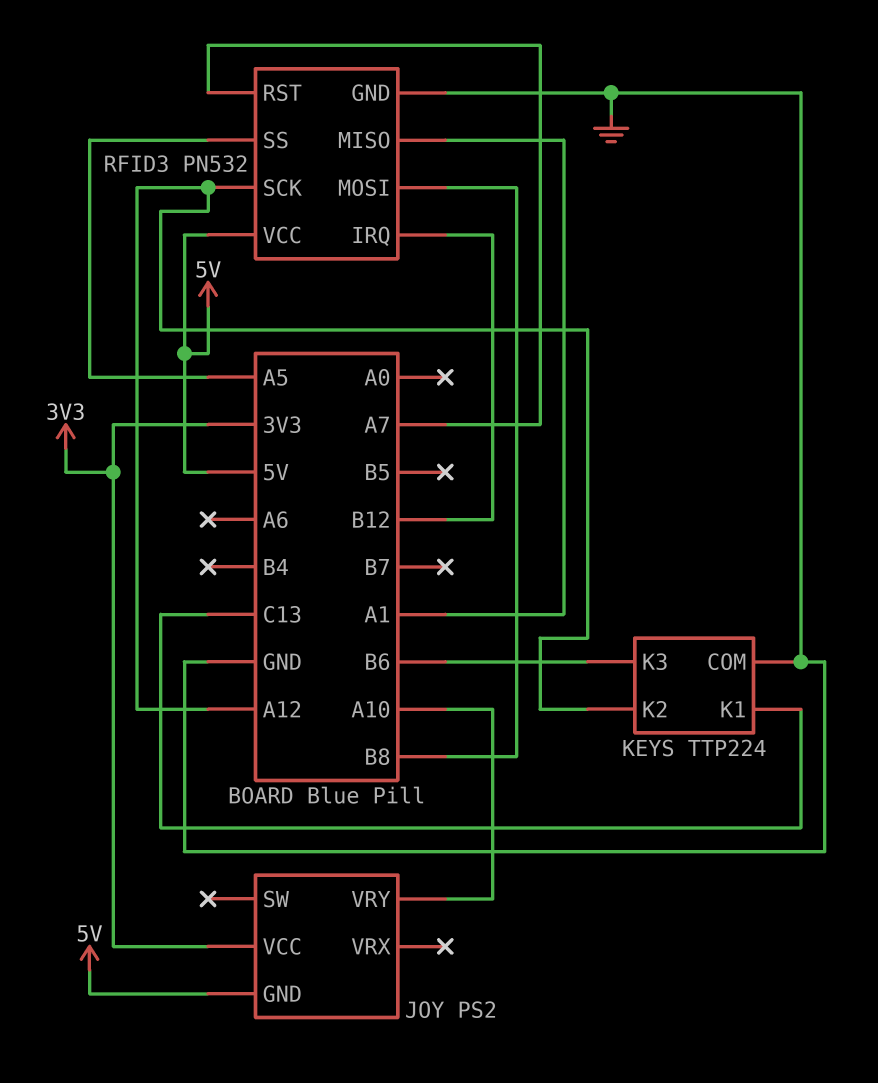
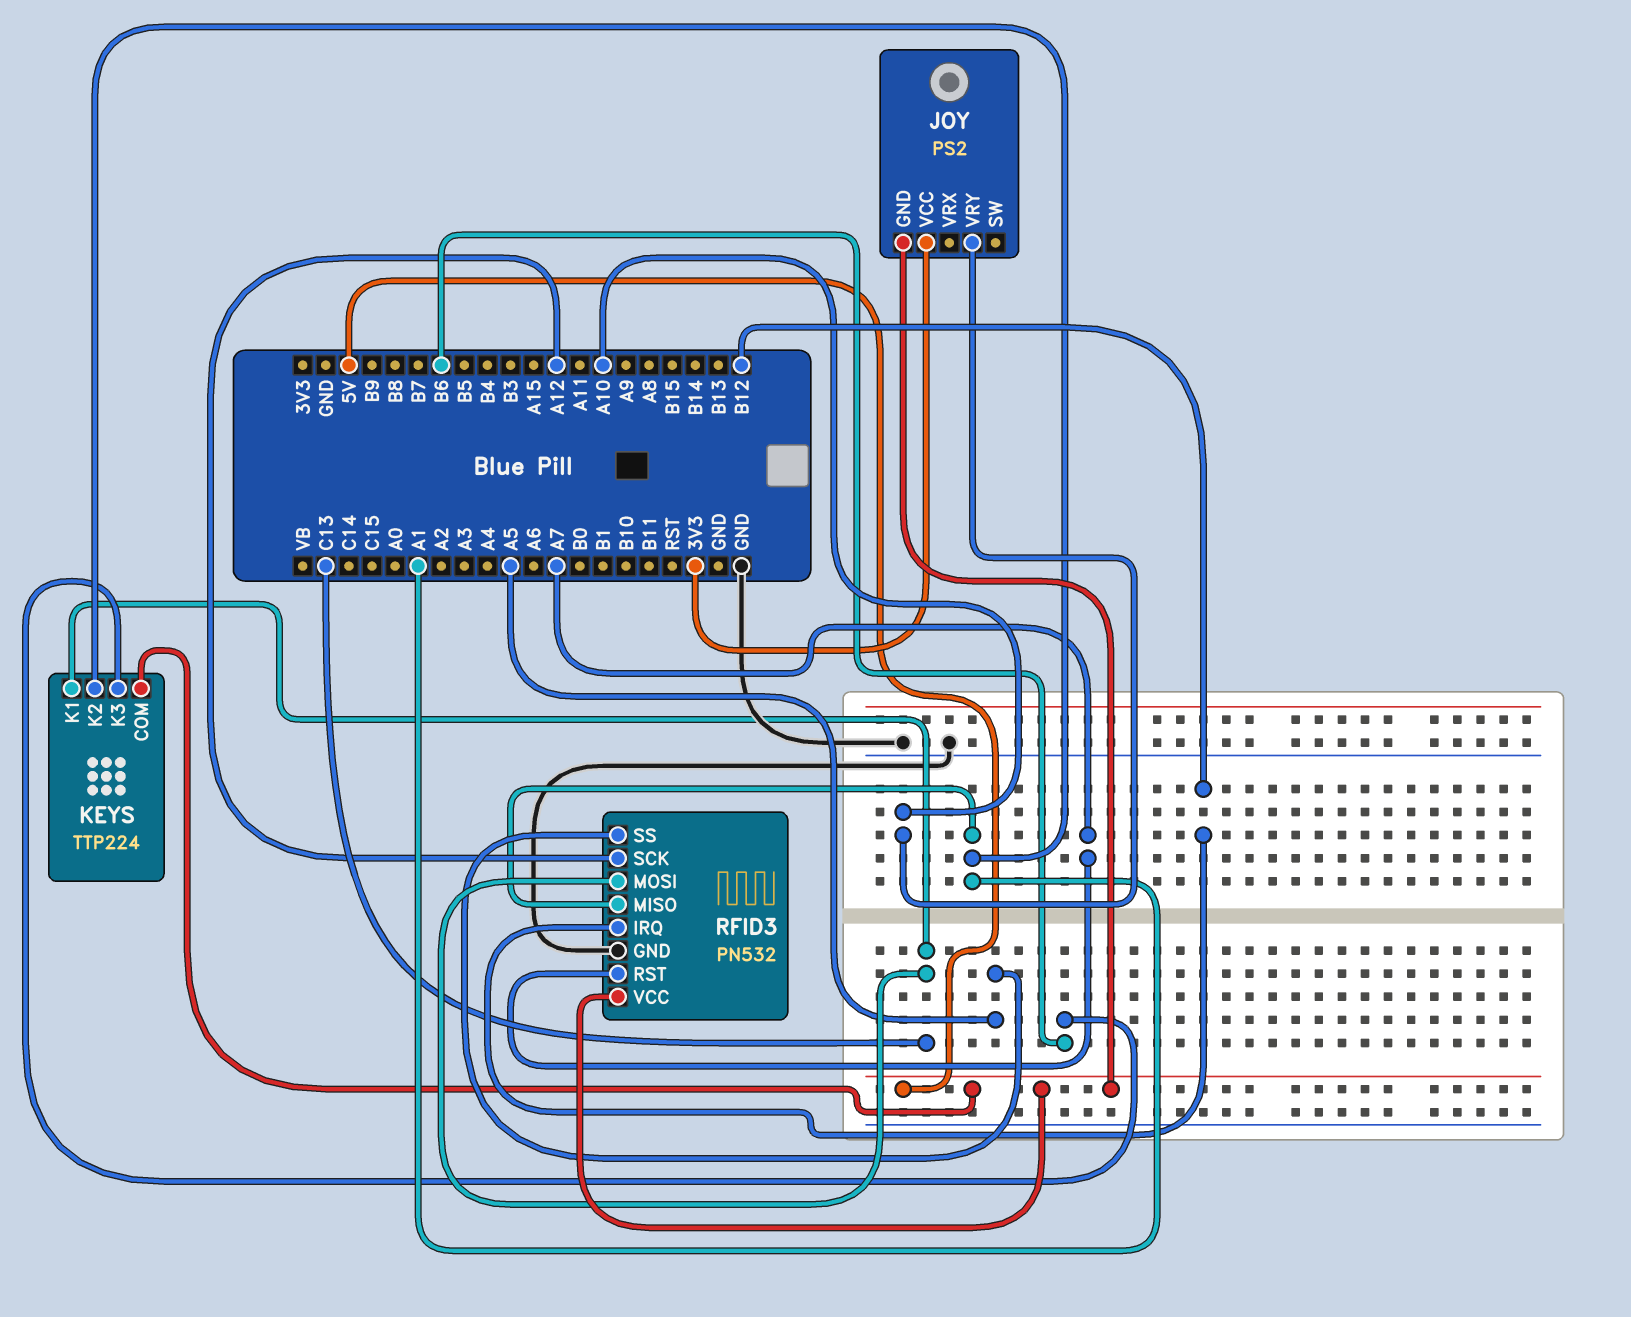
KEYS pin COM: GND -> 5V
KEYS pin K2: A12 -> A1
RFID3 pin MOSI: B8 -> C13

